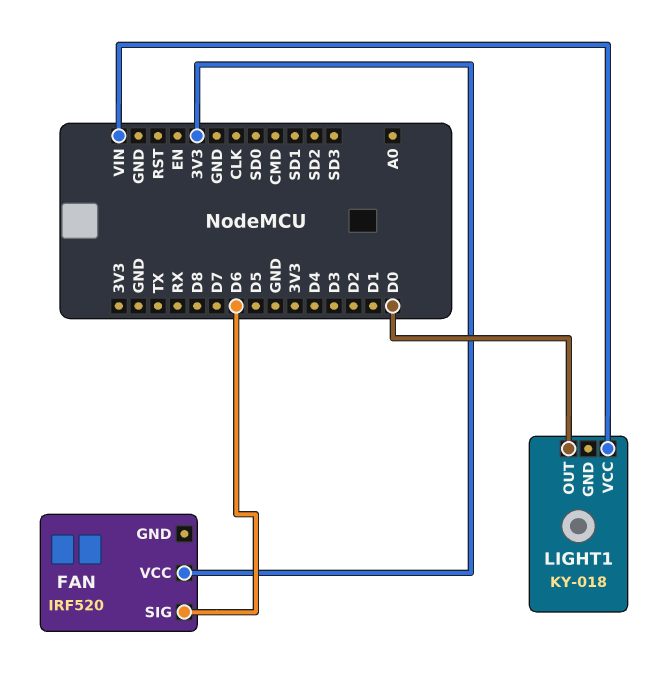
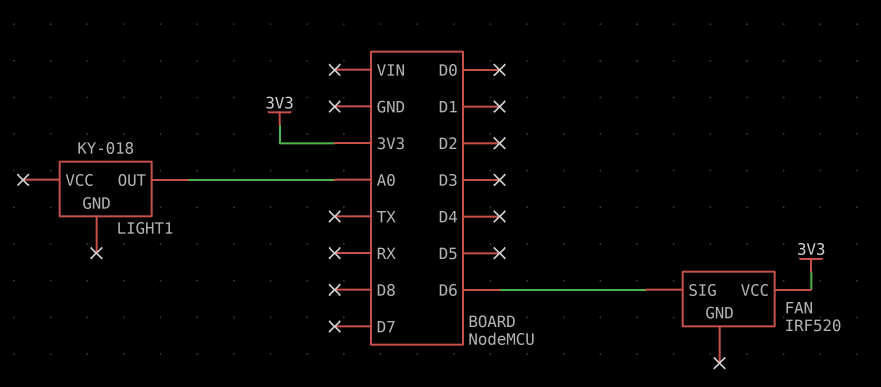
LIGHT1 pin OUT: D0 -> A0
LIGHT1 pin VCC: VIN -> none

